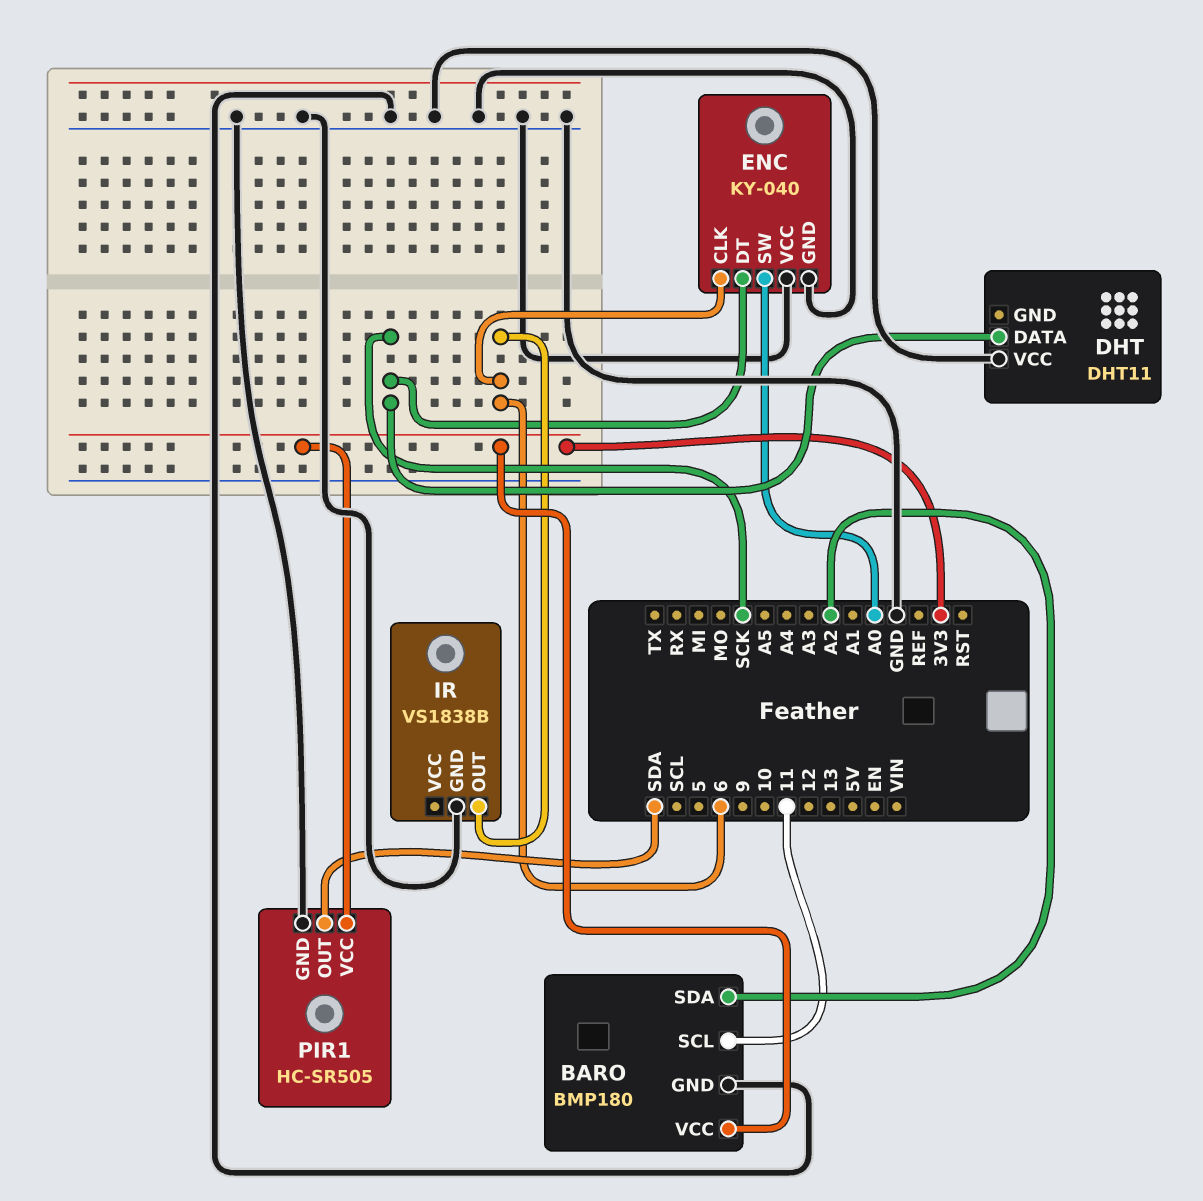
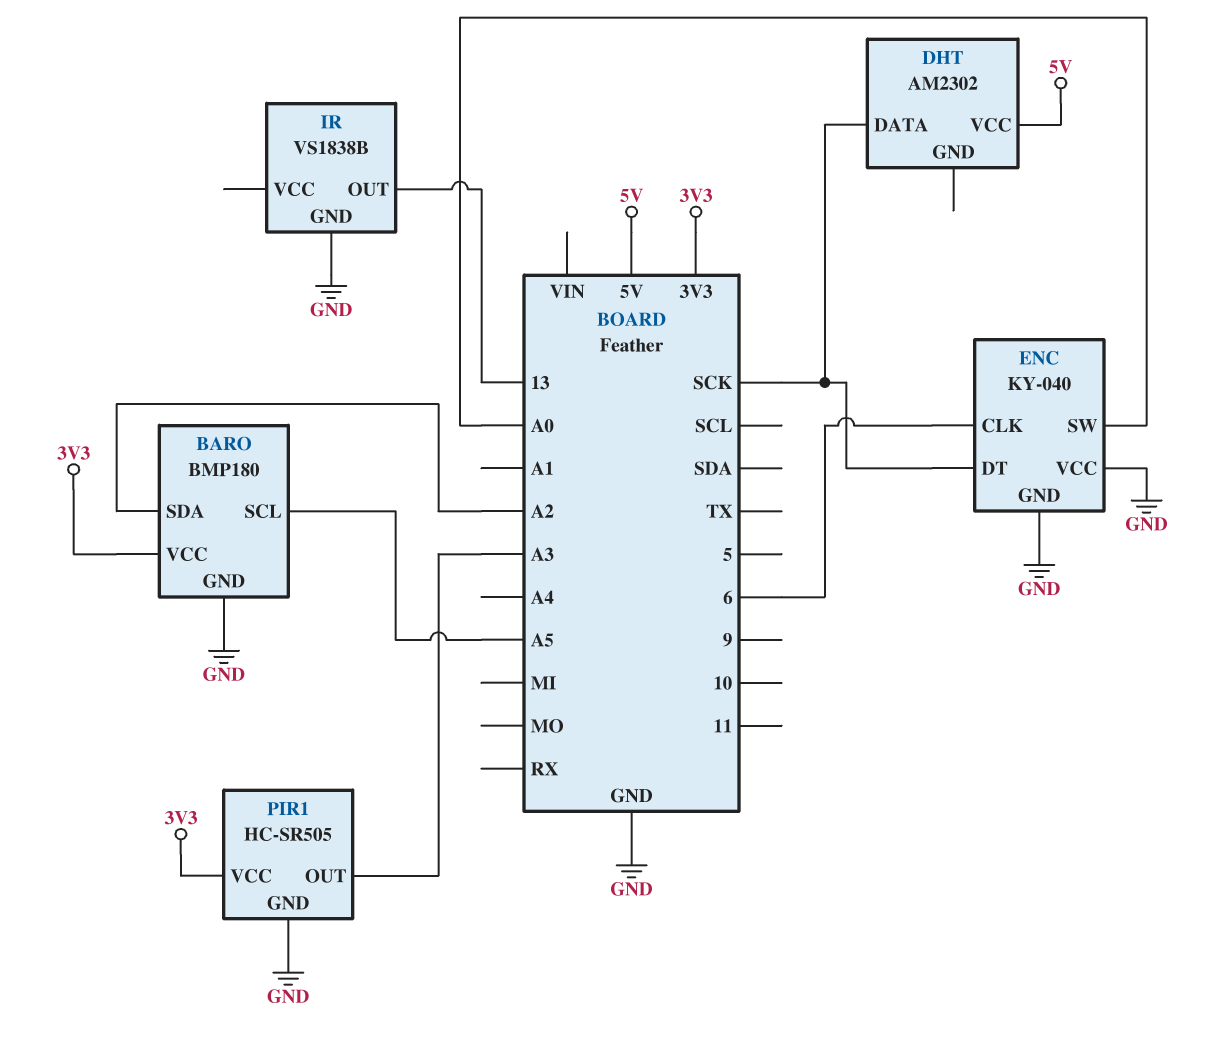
BARO pin SCL: 11 -> A5
DHT: DHT11 -> AM2302
DHT pin VCC: GND -> 5V
IR pin OUT: 6 -> 13
PIR1 pin OUT: SDA -> A3

